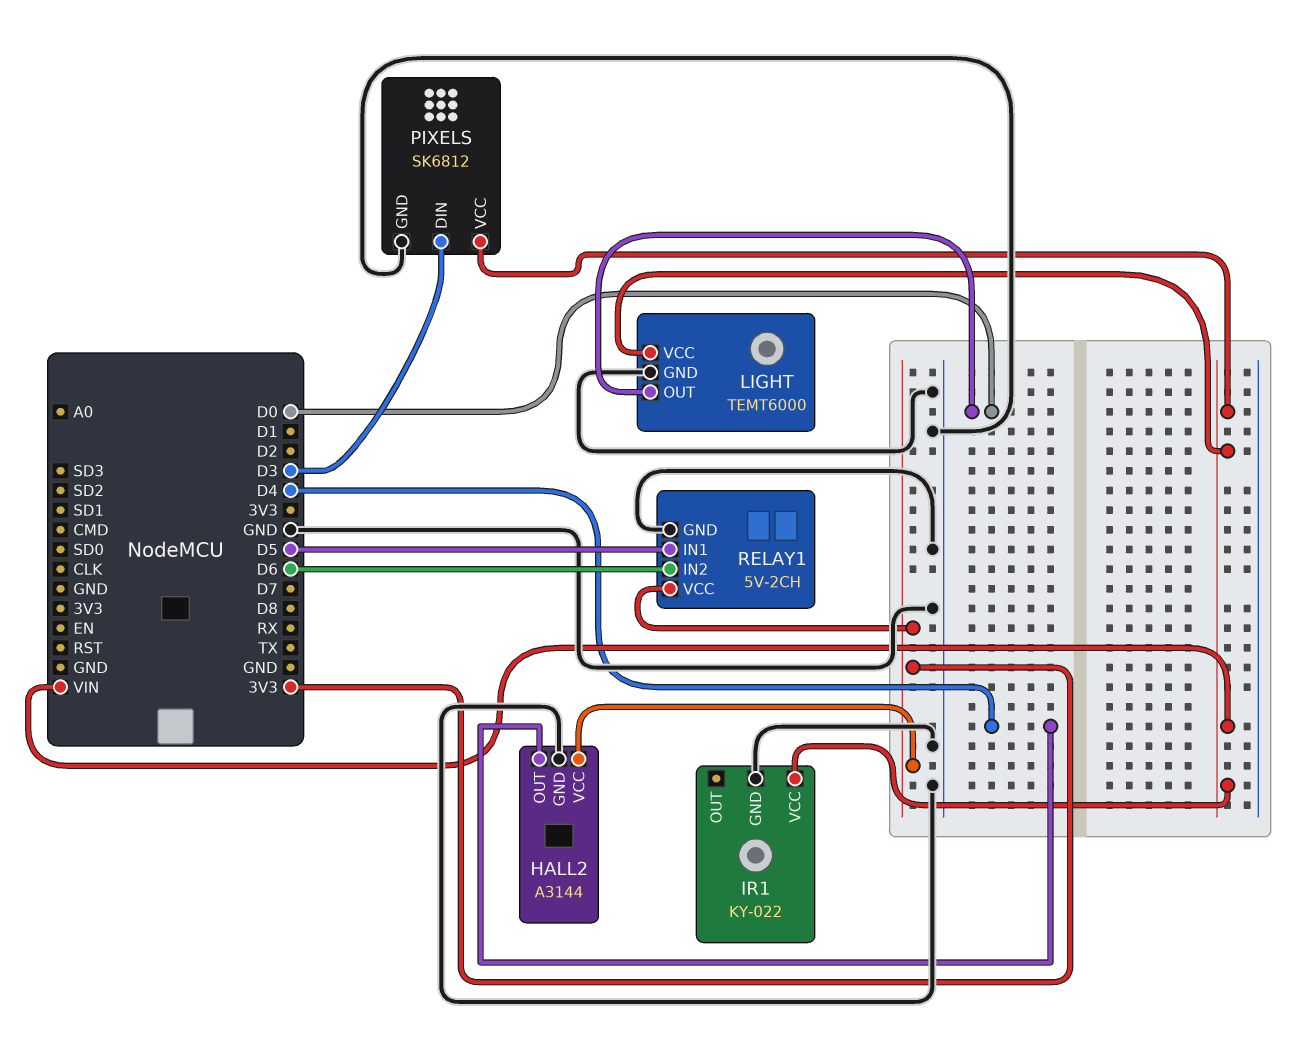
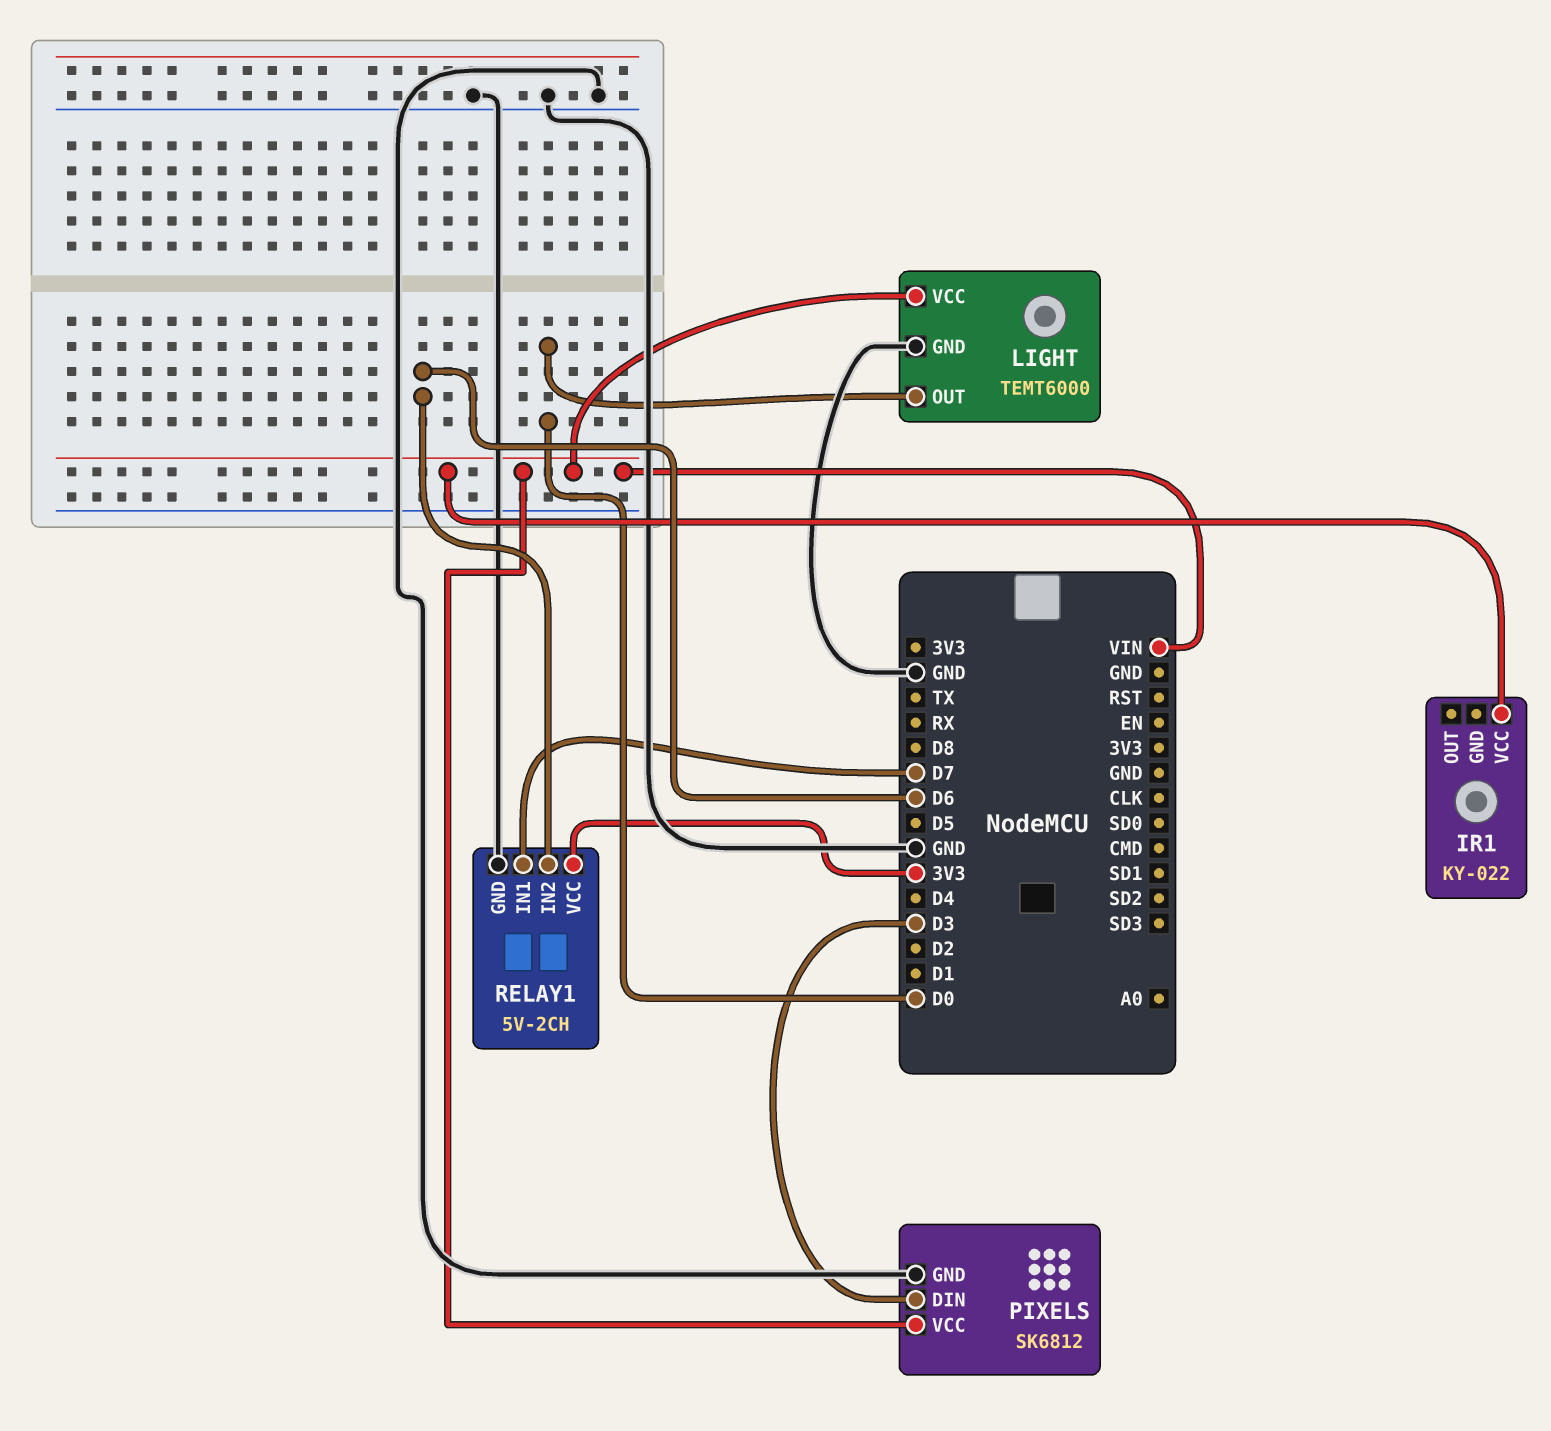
HALL2: A3144 -> none
HALL2 pin GND: GND -> none
HALL2 pin OUT: D4 -> none
HALL2 pin VCC: 3V3 -> none
IR1 pin GND: GND -> none
RELAY1 pin IN1: D5 -> D7

